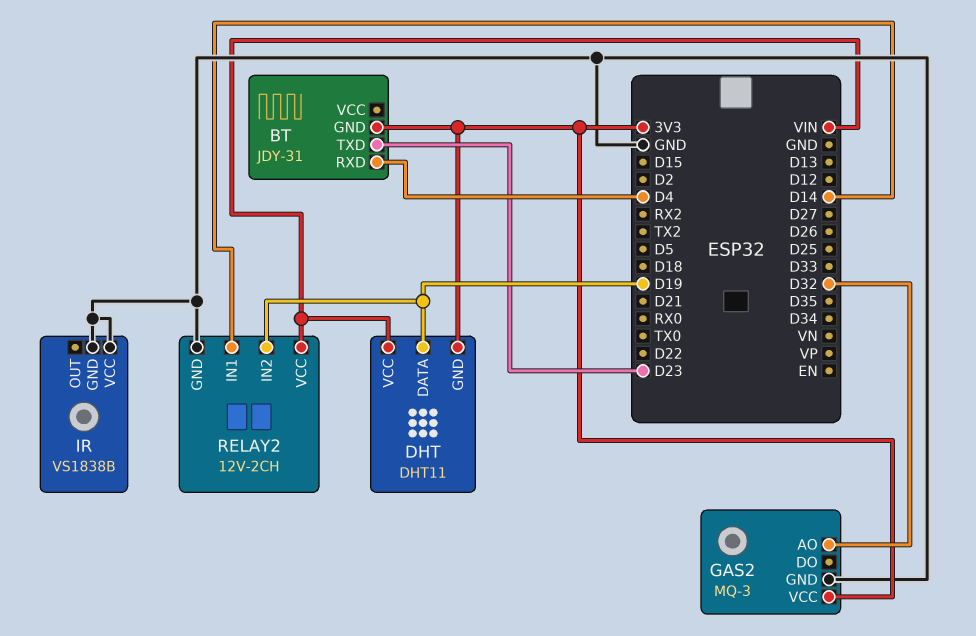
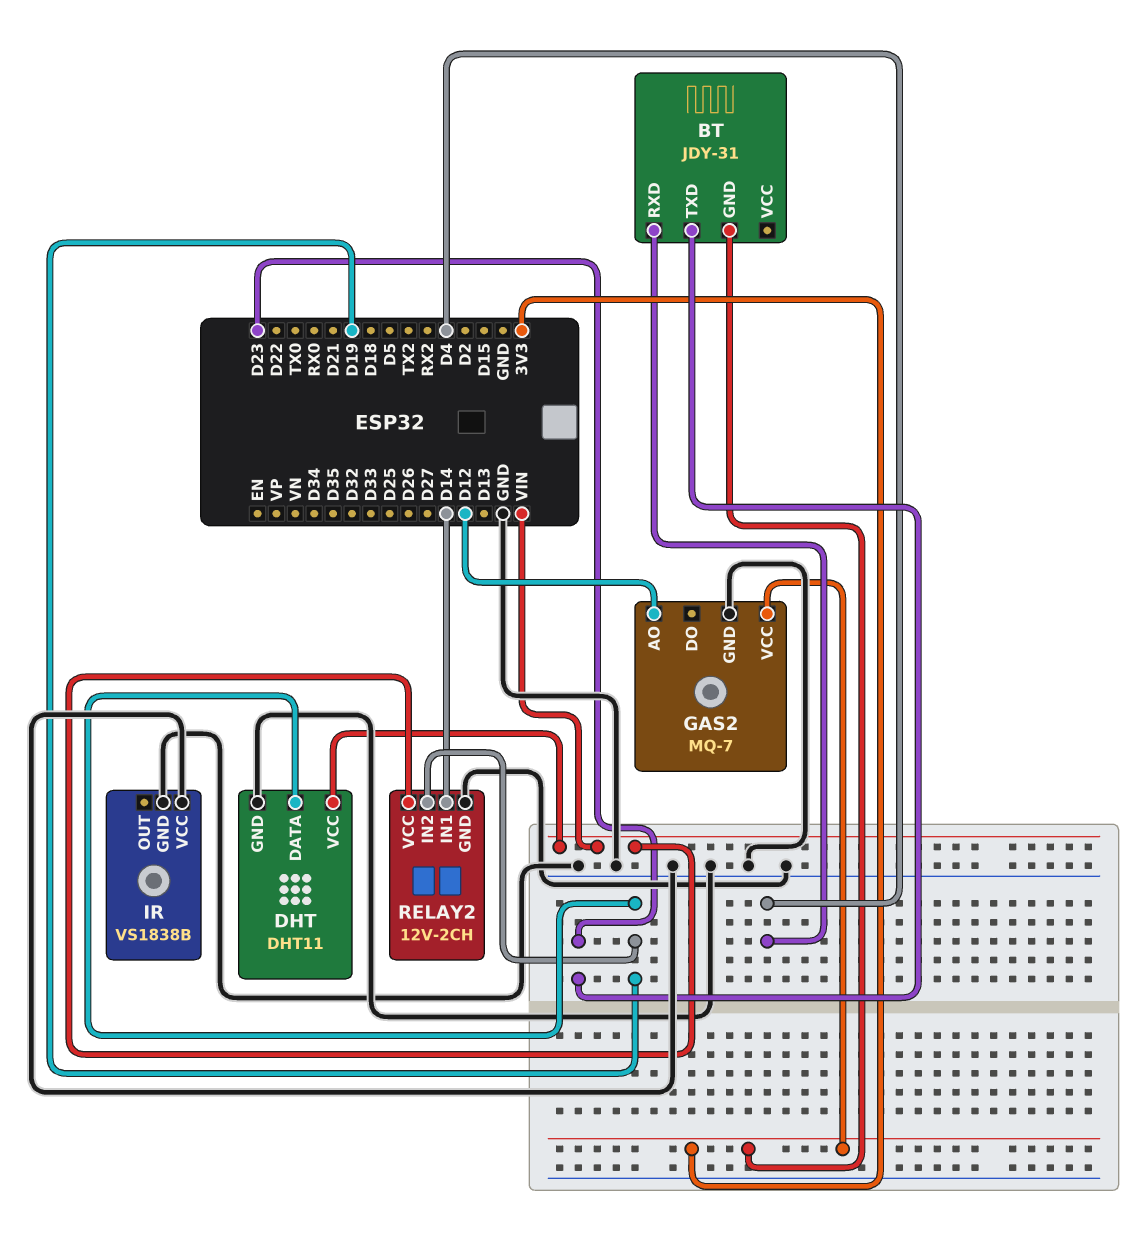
DHT pin GND: 3V3 -> GND
GAS2: MQ-3 -> MQ-7
GAS2 pin AO: D32 -> D12

